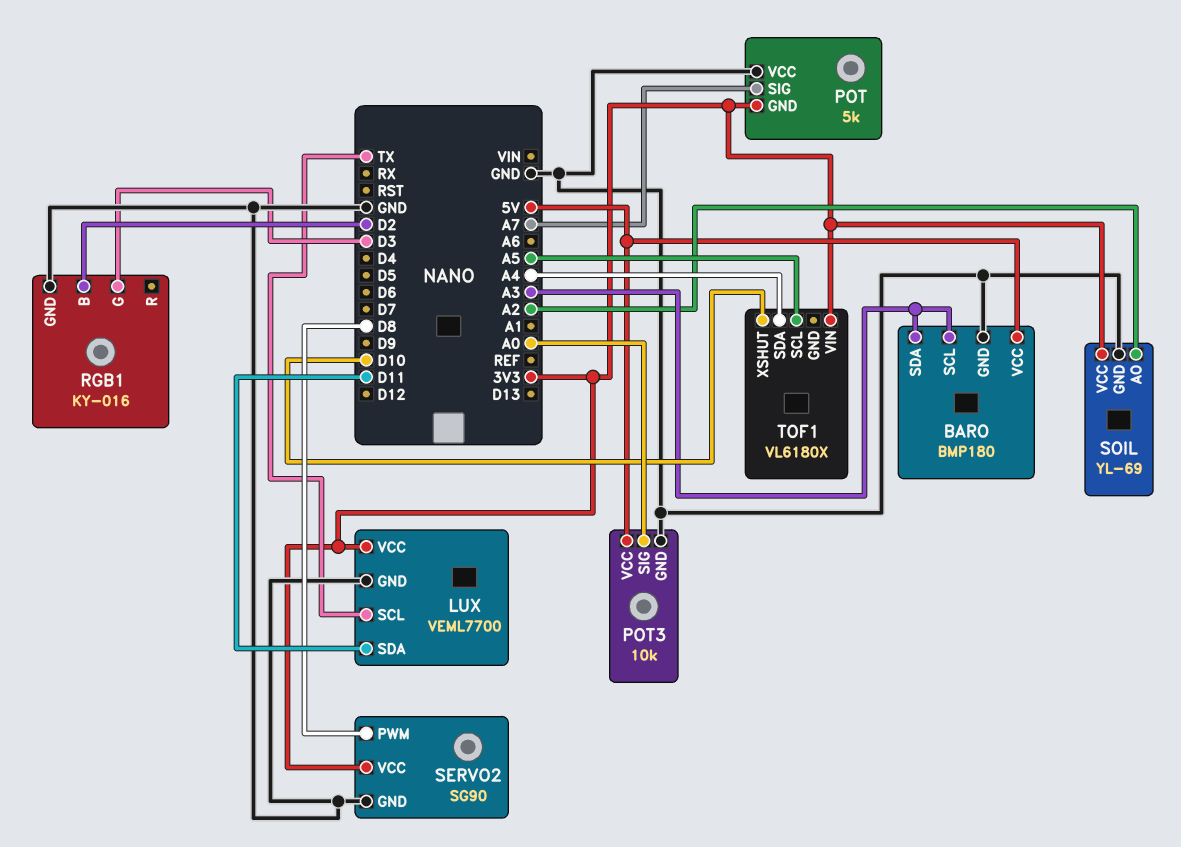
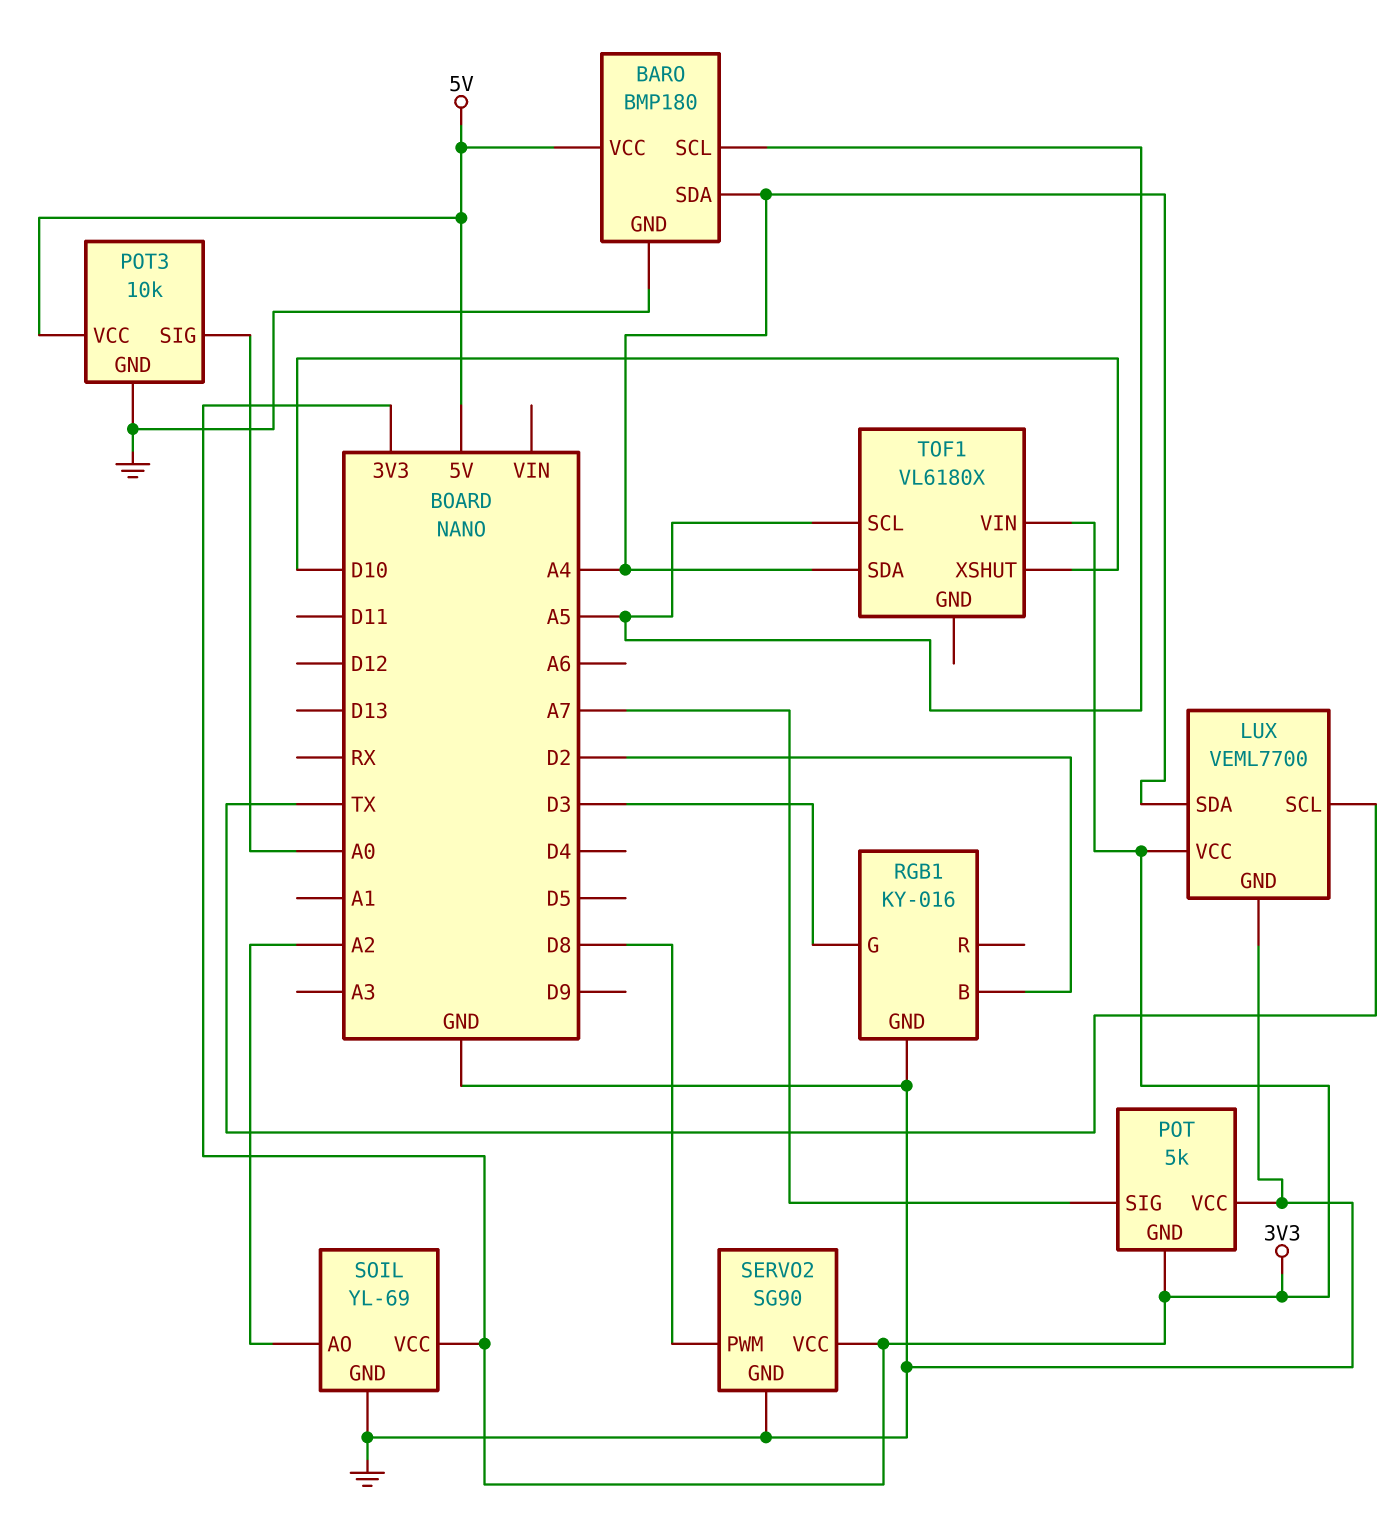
BARO pin SCL: A3 -> A5
BARO pin SDA: A3 -> A4
LUX pin SDA: D11 -> A4

